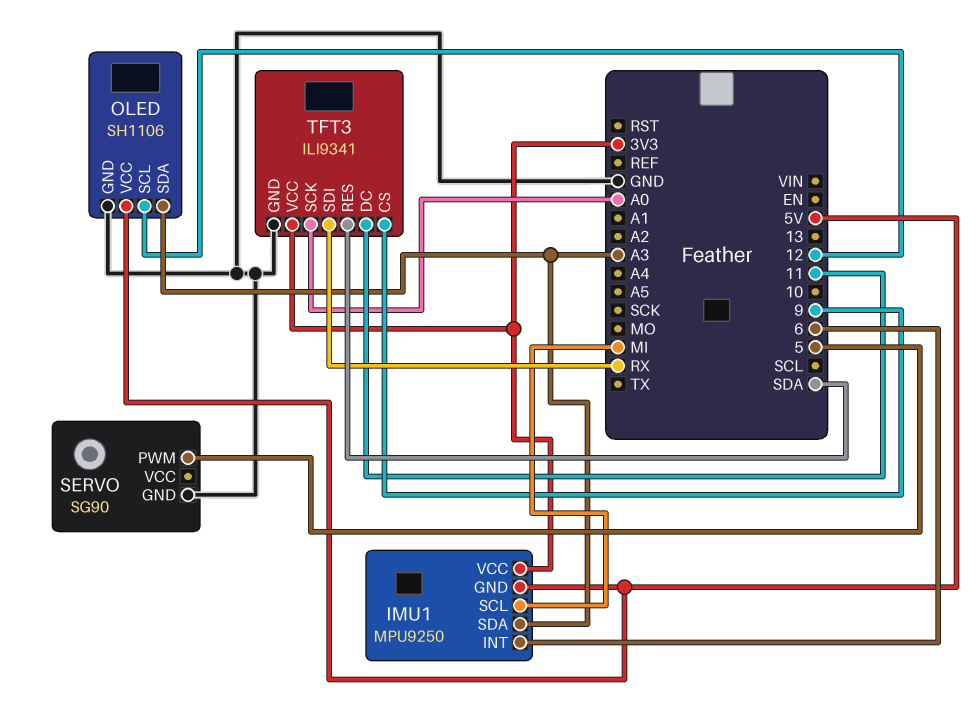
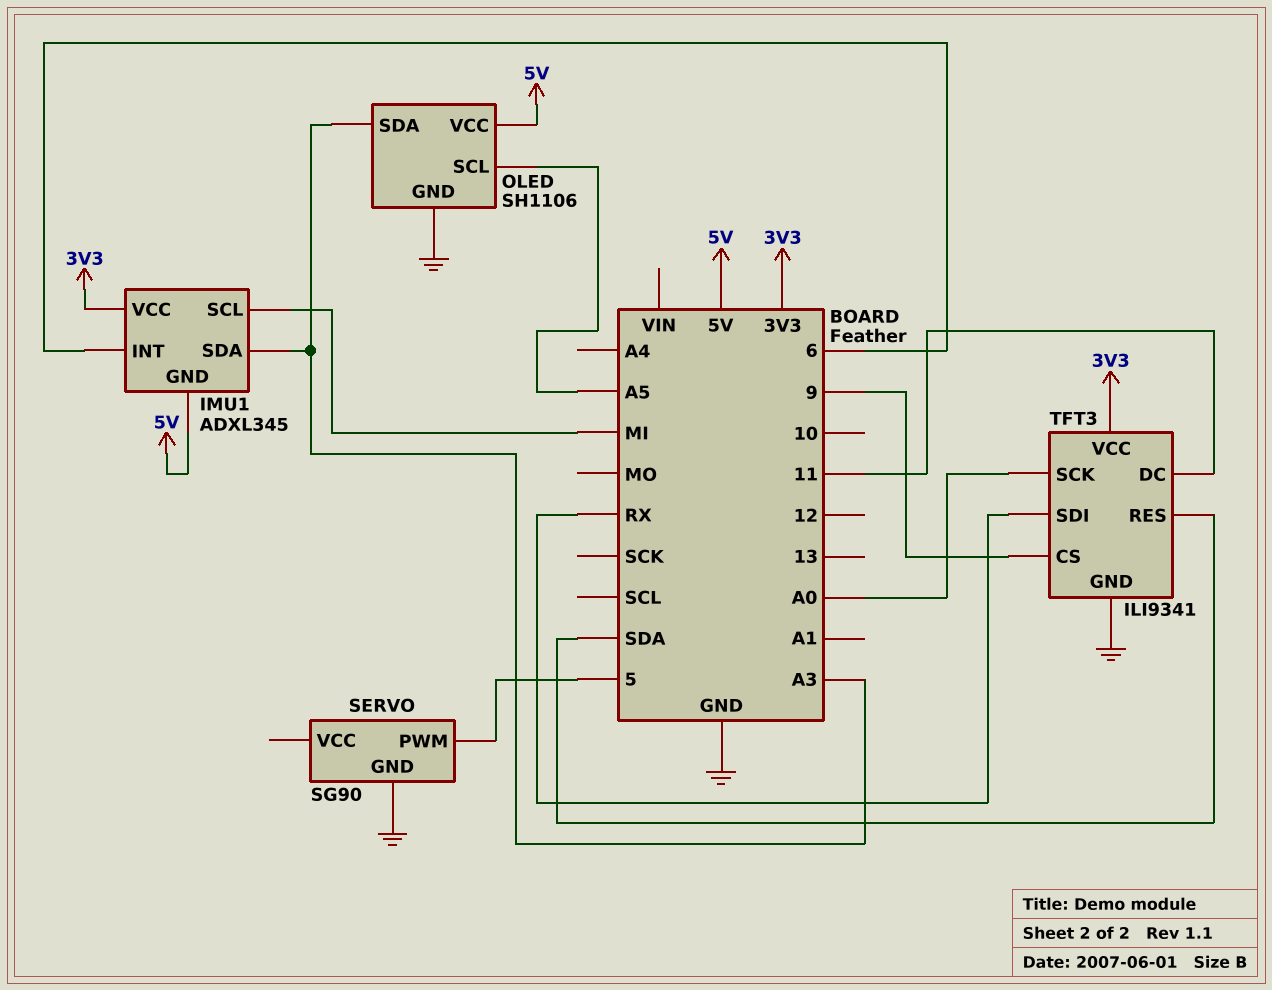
IMU1: MPU9250 -> ADXL345
OLED pin SCL: 12 -> A5

